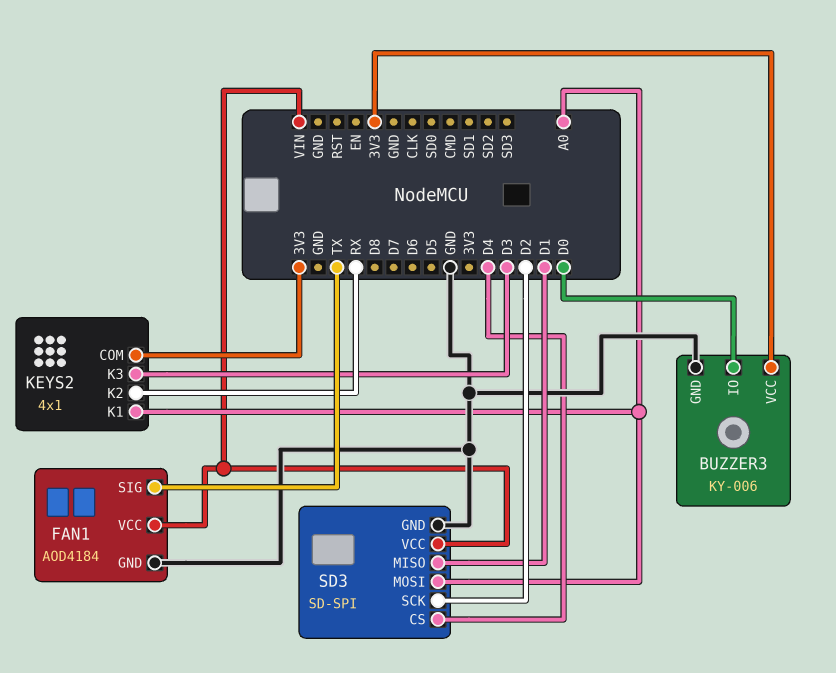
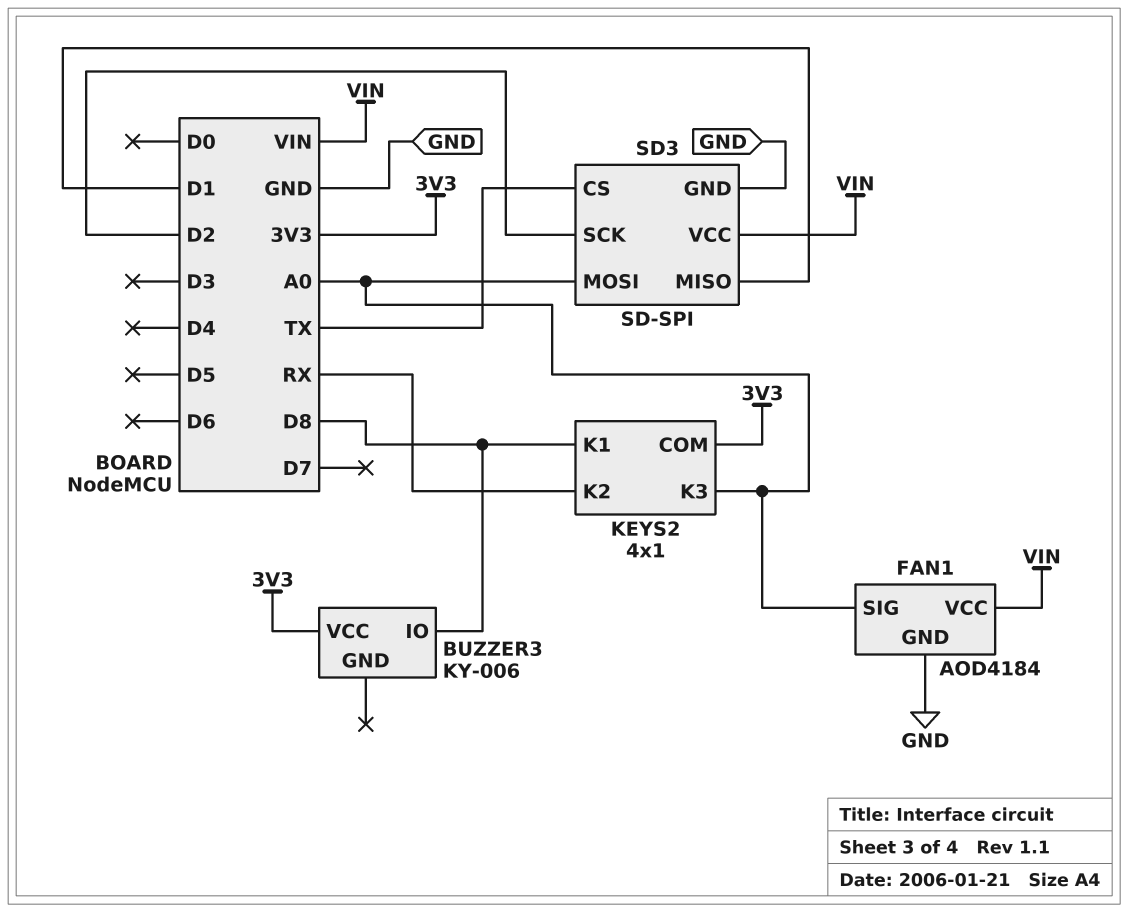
BUZZER3 pin GND: GND -> none
BUZZER3 pin IO: D0 -> D8
FAN1 pin SIG: TX -> A0
KEYS2 pin K1: A0 -> D8
KEYS2 pin K3: D3 -> A0
SD3 pin CS: D4 -> TX

